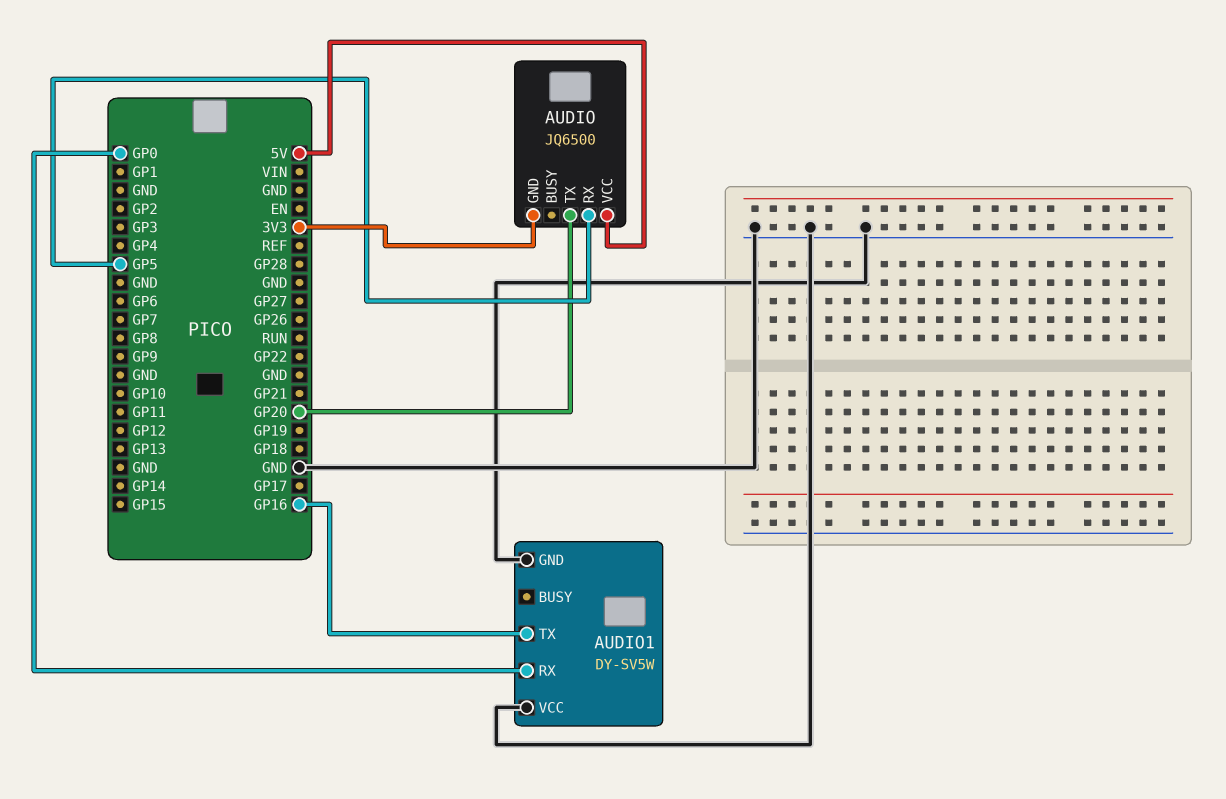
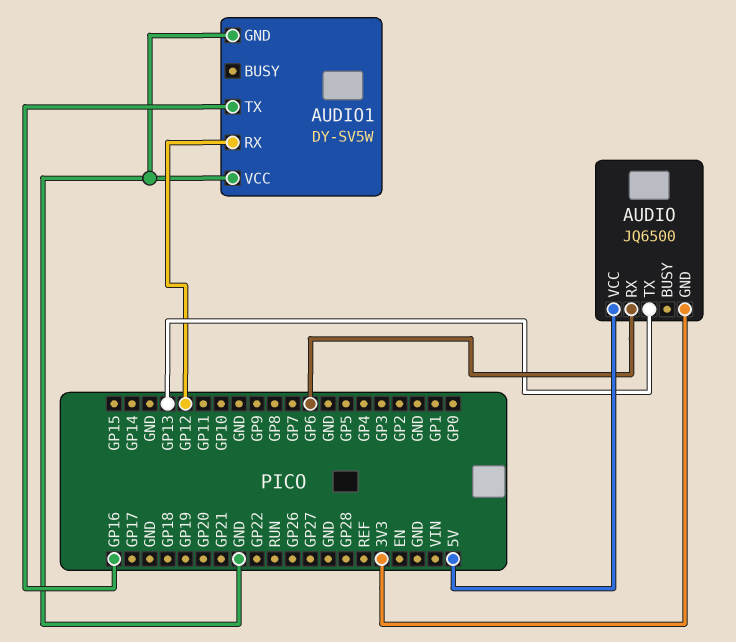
AUDIO pin RX: GP5 -> GP6
AUDIO pin TX: GP20 -> GP13
AUDIO1 pin RX: GP0 -> GP12

